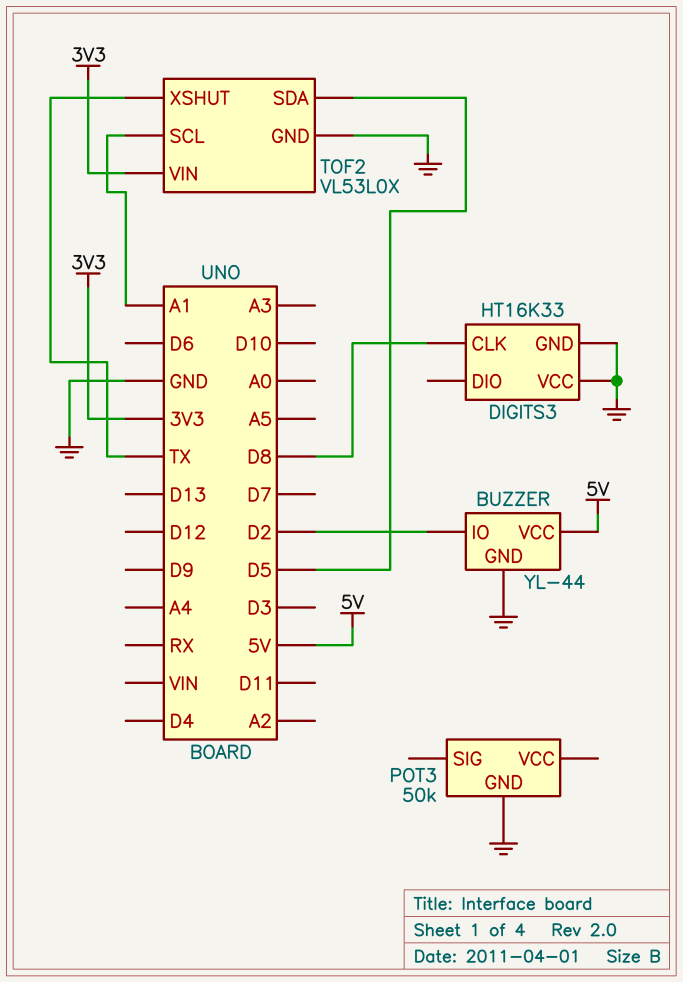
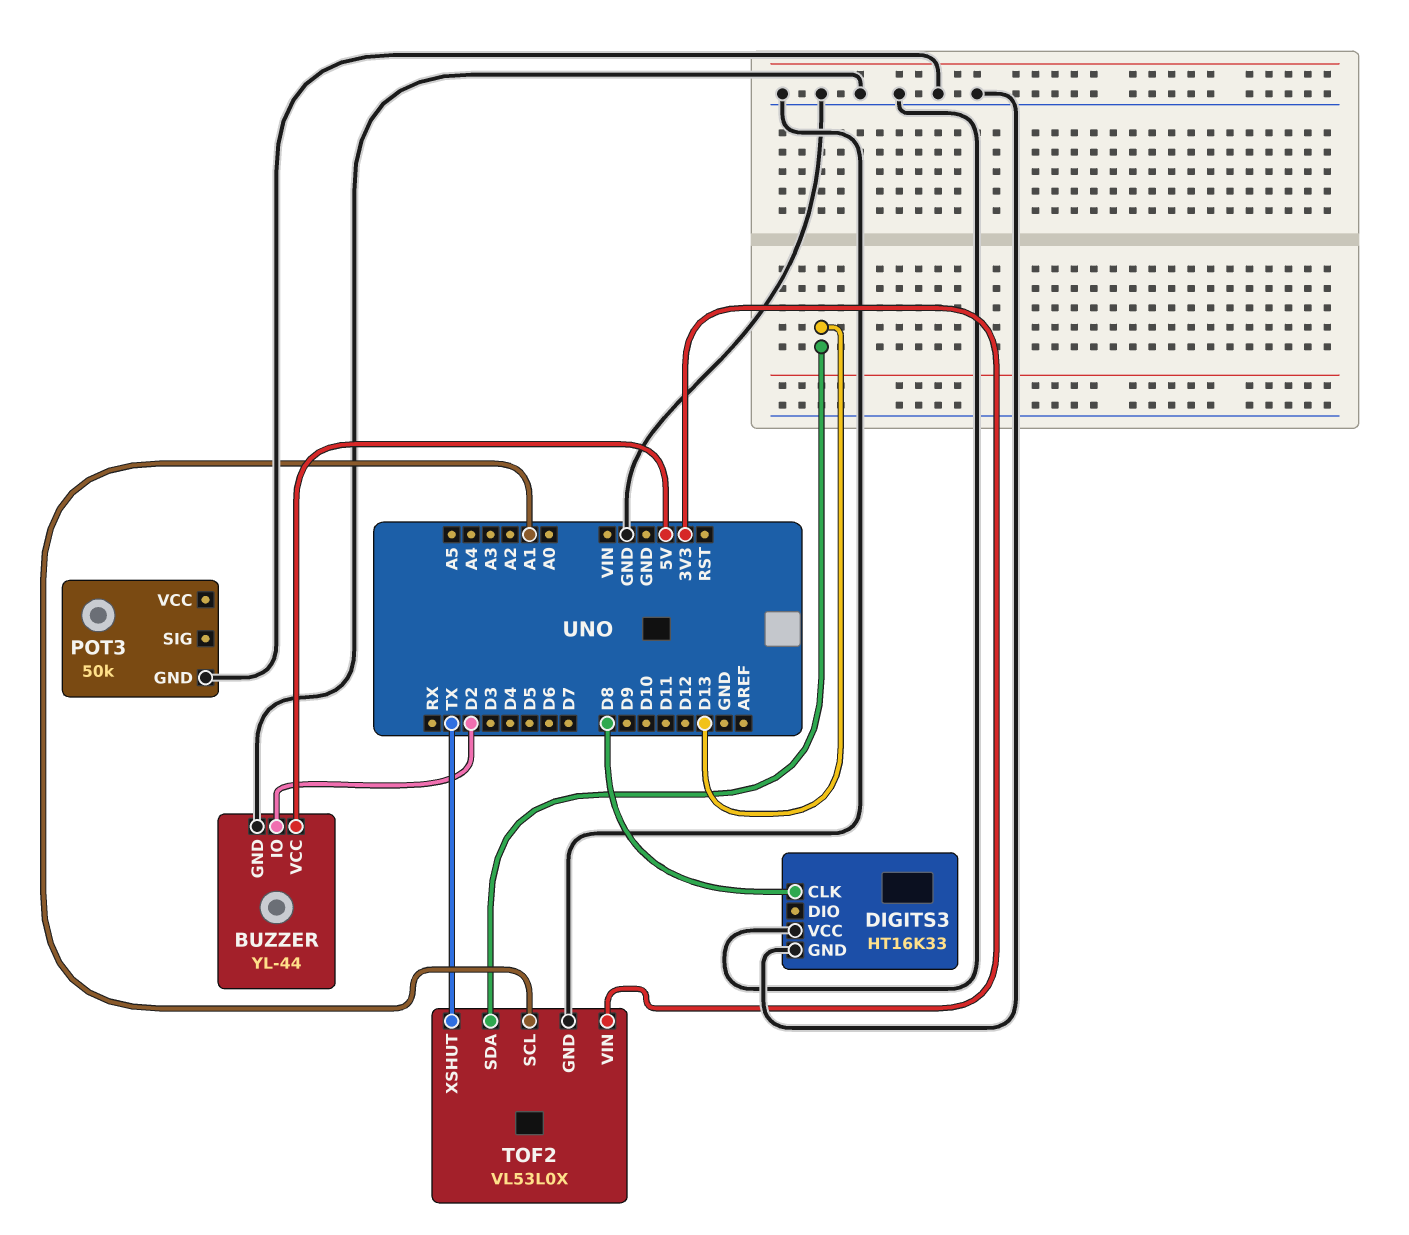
TOF2 pin SDA: D5 -> D13

